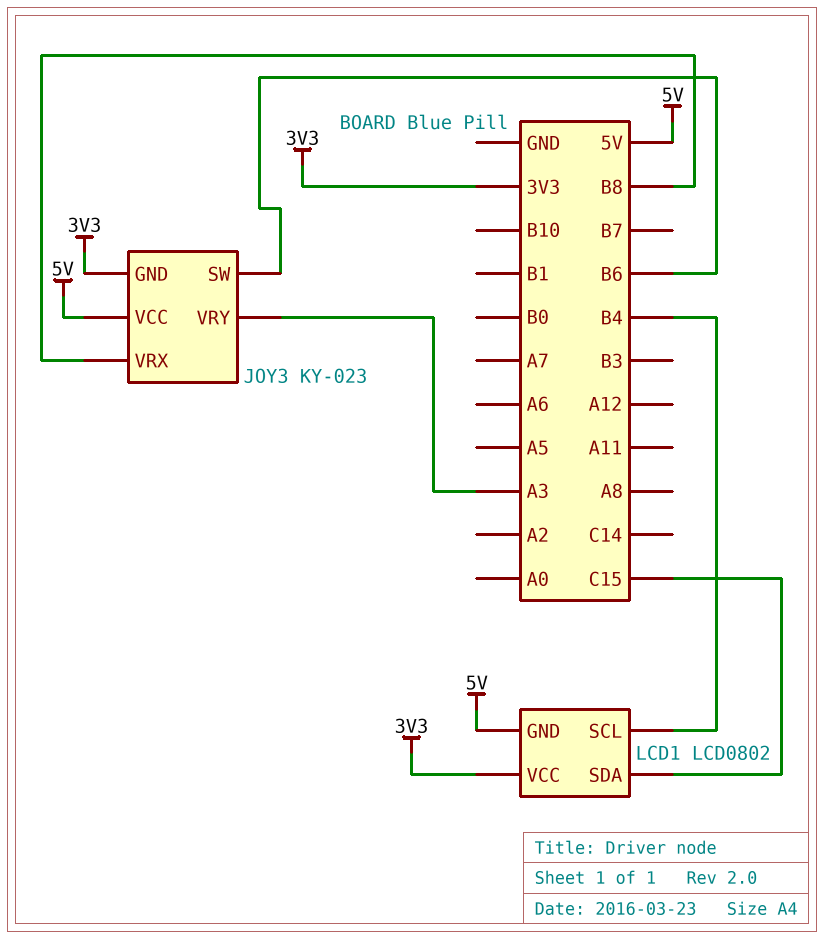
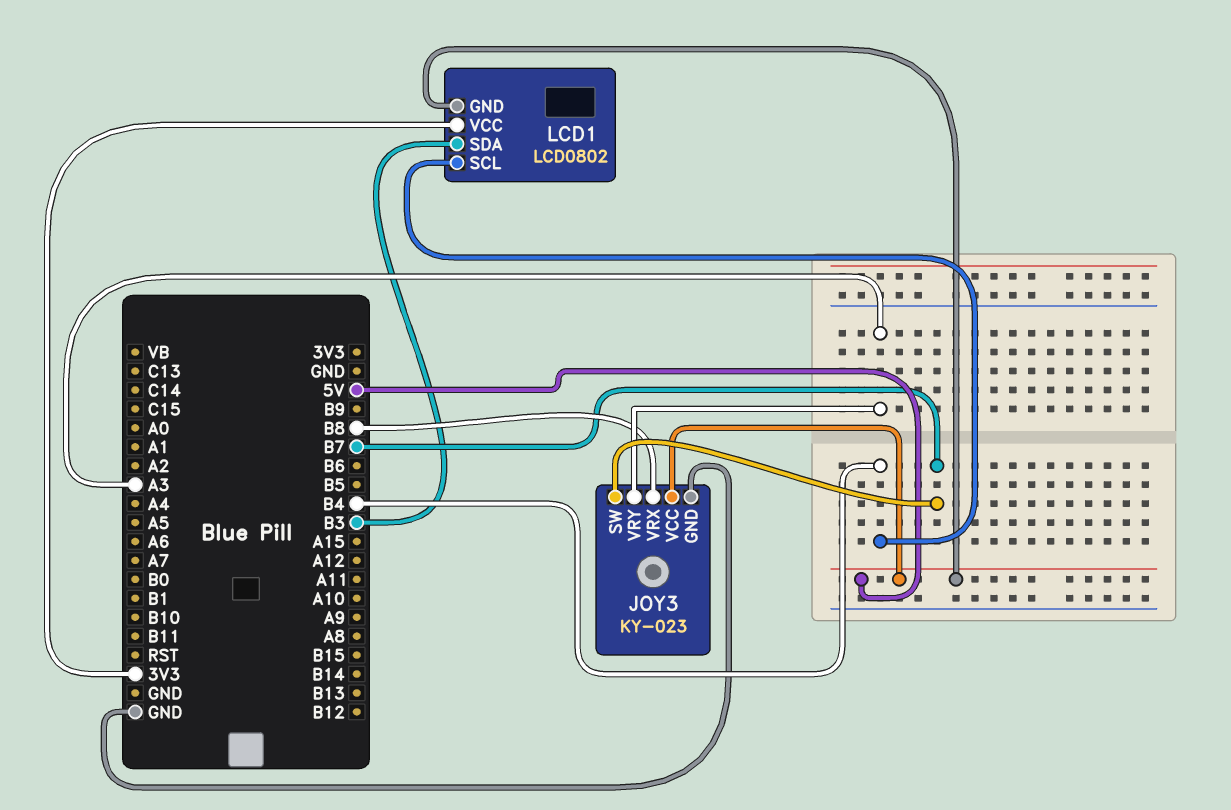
JOY3 pin GND: 3V3 -> GND
JOY3 pin SW: B6 -> B7
LCD1 pin SDA: C15 -> B3

